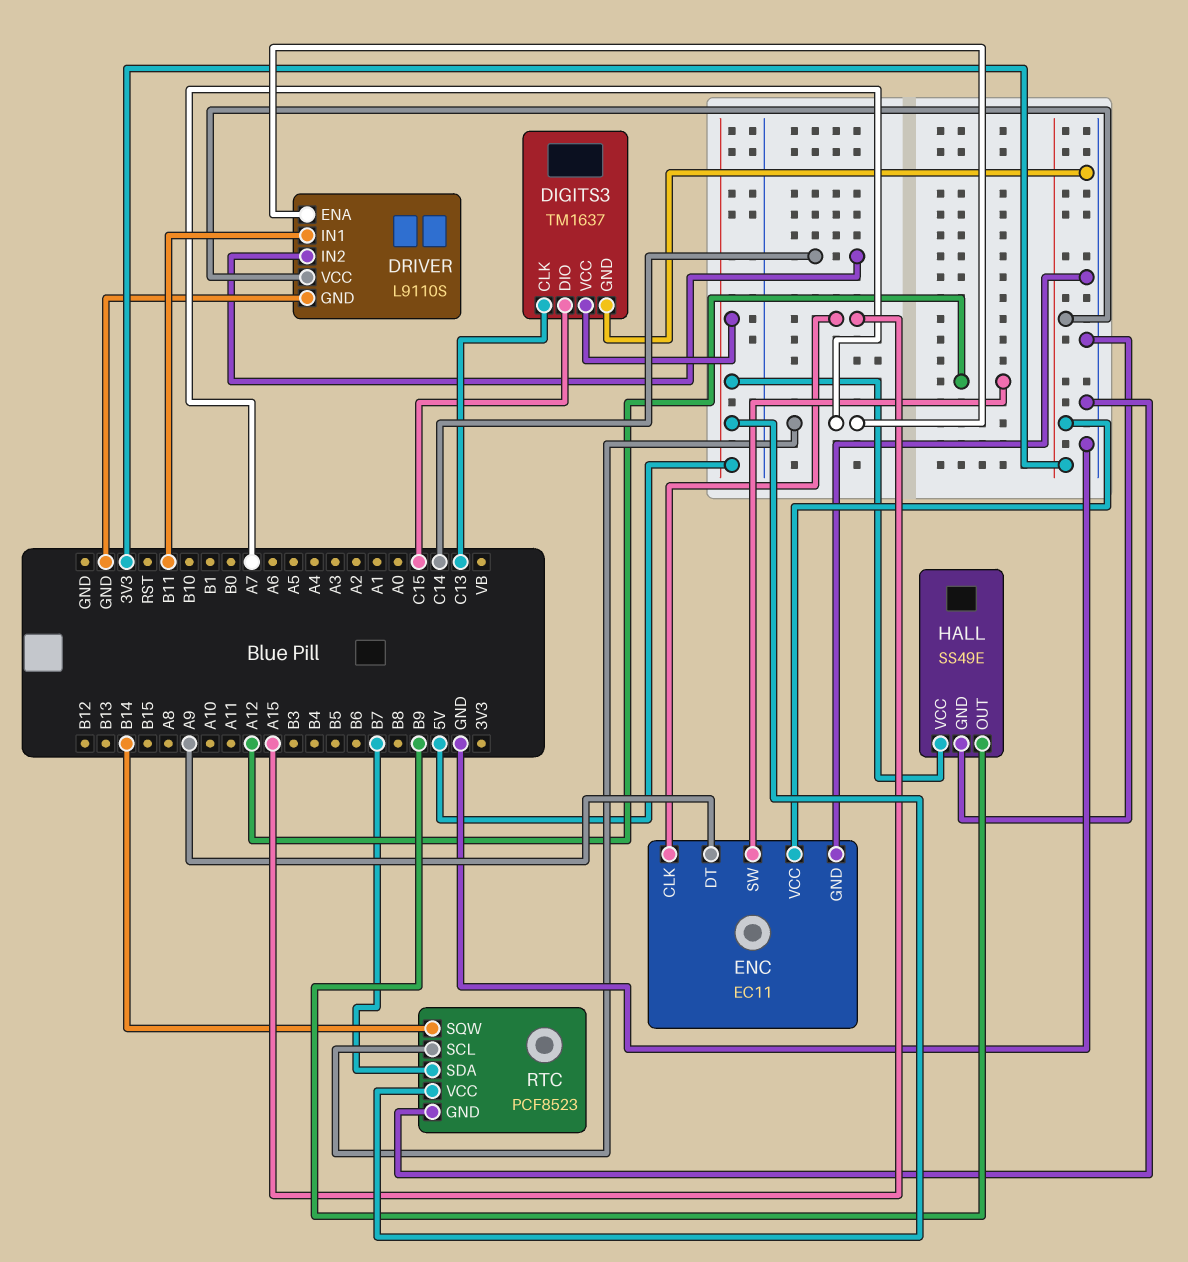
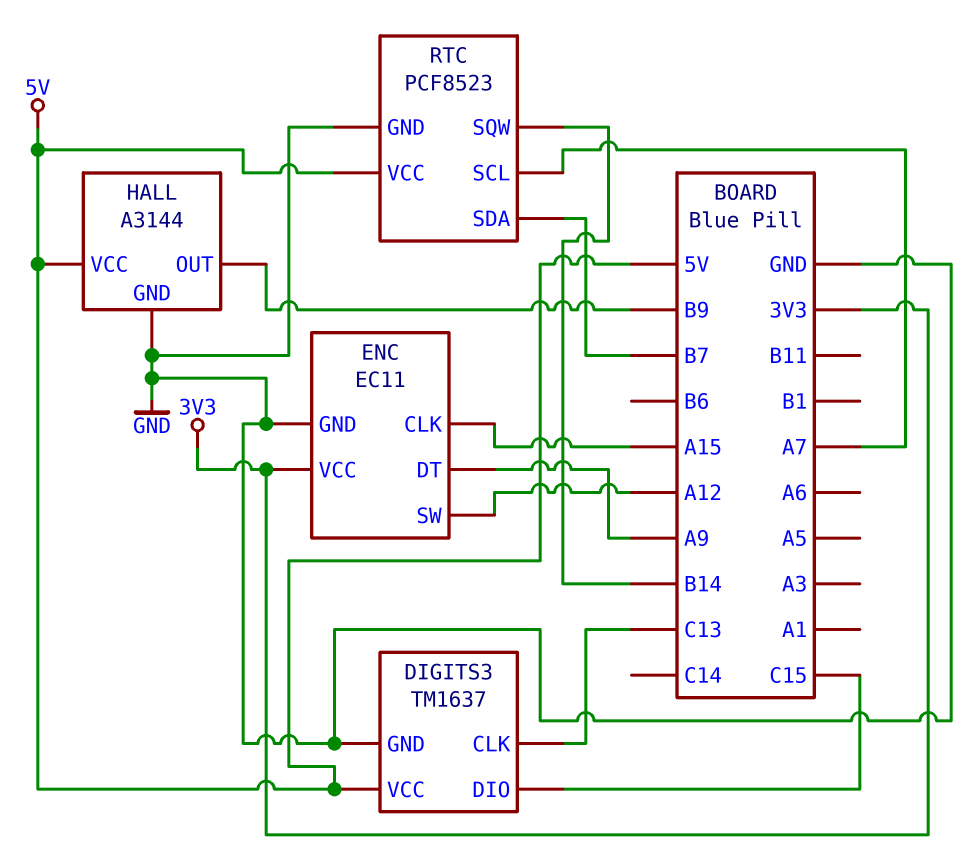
DRIVER: L9110S -> none
DRIVER pin ENA: A7 -> none
DRIVER pin GND: GND -> none
DRIVER pin IN1: B11 -> none
DRIVER pin IN2: C14 -> none
DRIVER pin VCC: 3V3 -> none
HALL: SS49E -> A3144

